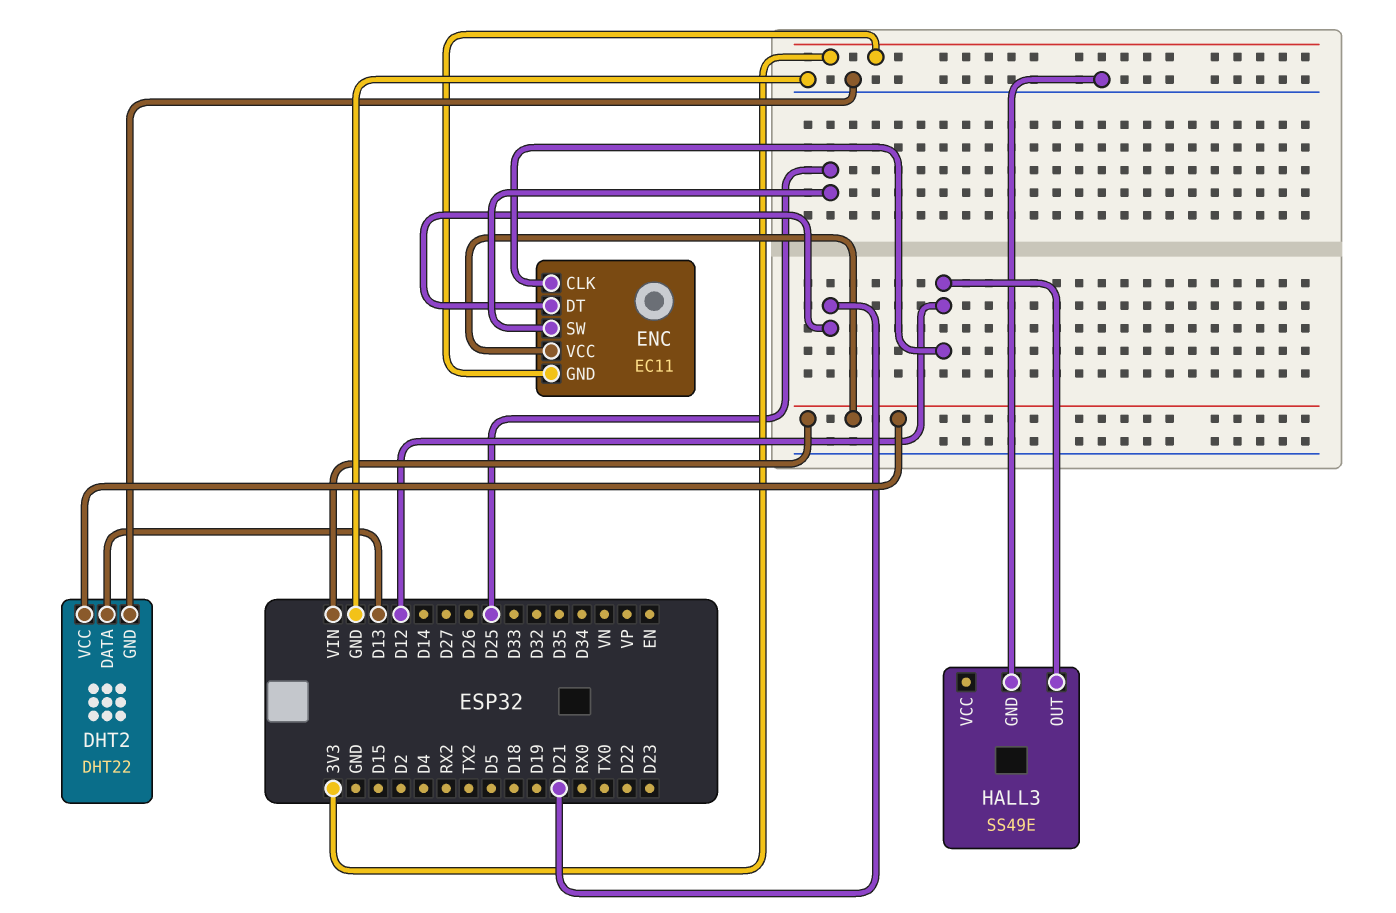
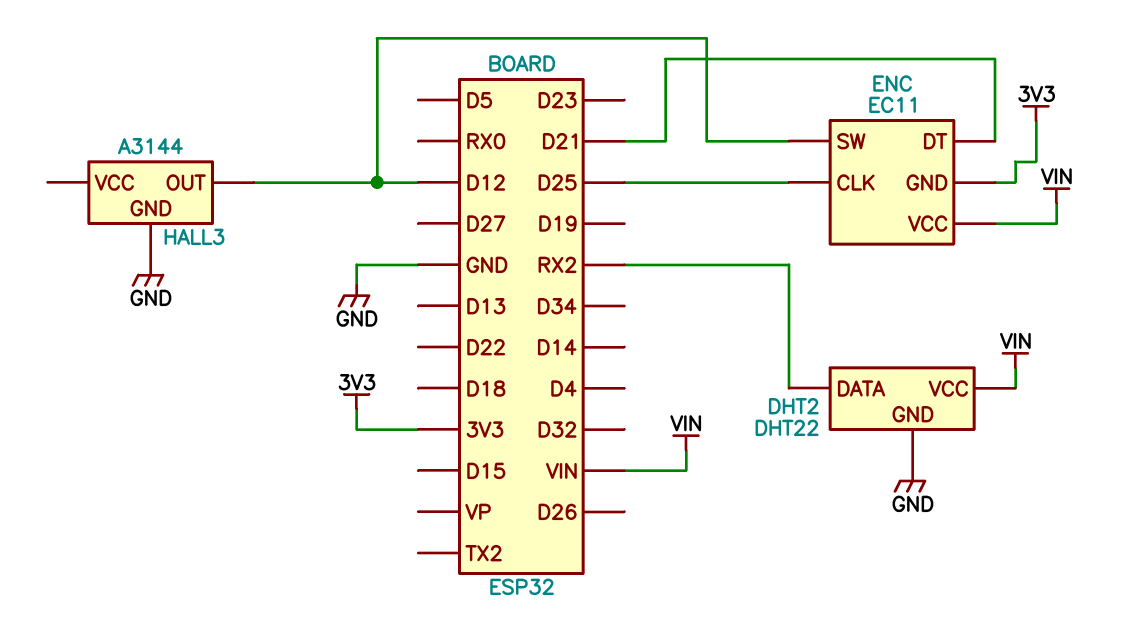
DHT2 pin DATA: D13 -> RX2
ENC pin CLK: D12 -> D25
ENC pin SW: D25 -> D12
HALL3: SS49E -> A3144

